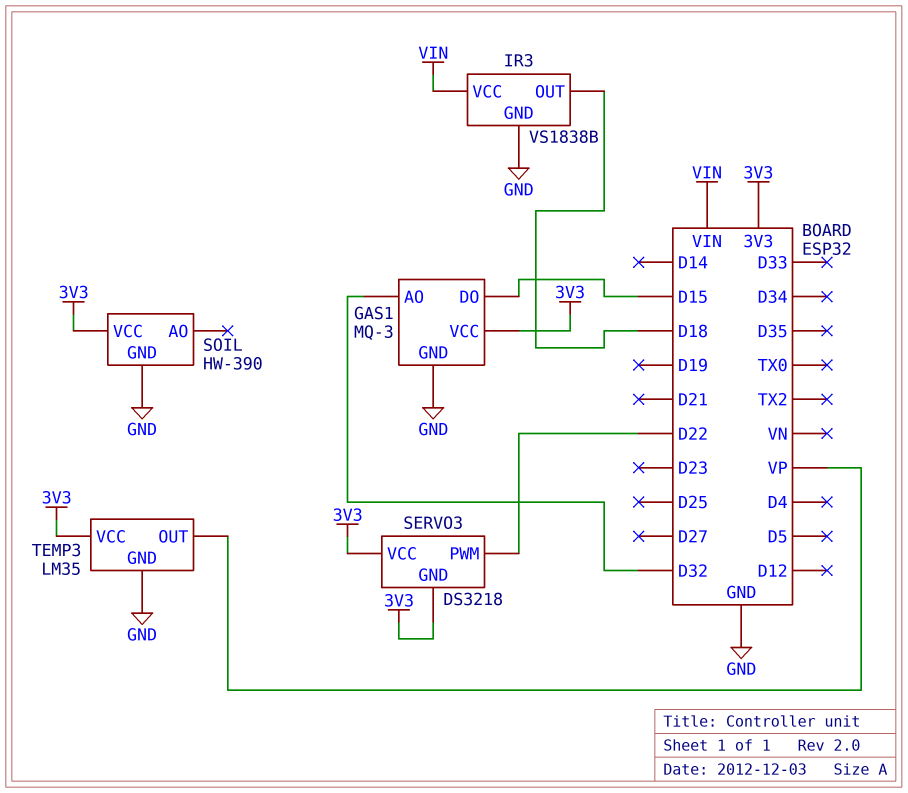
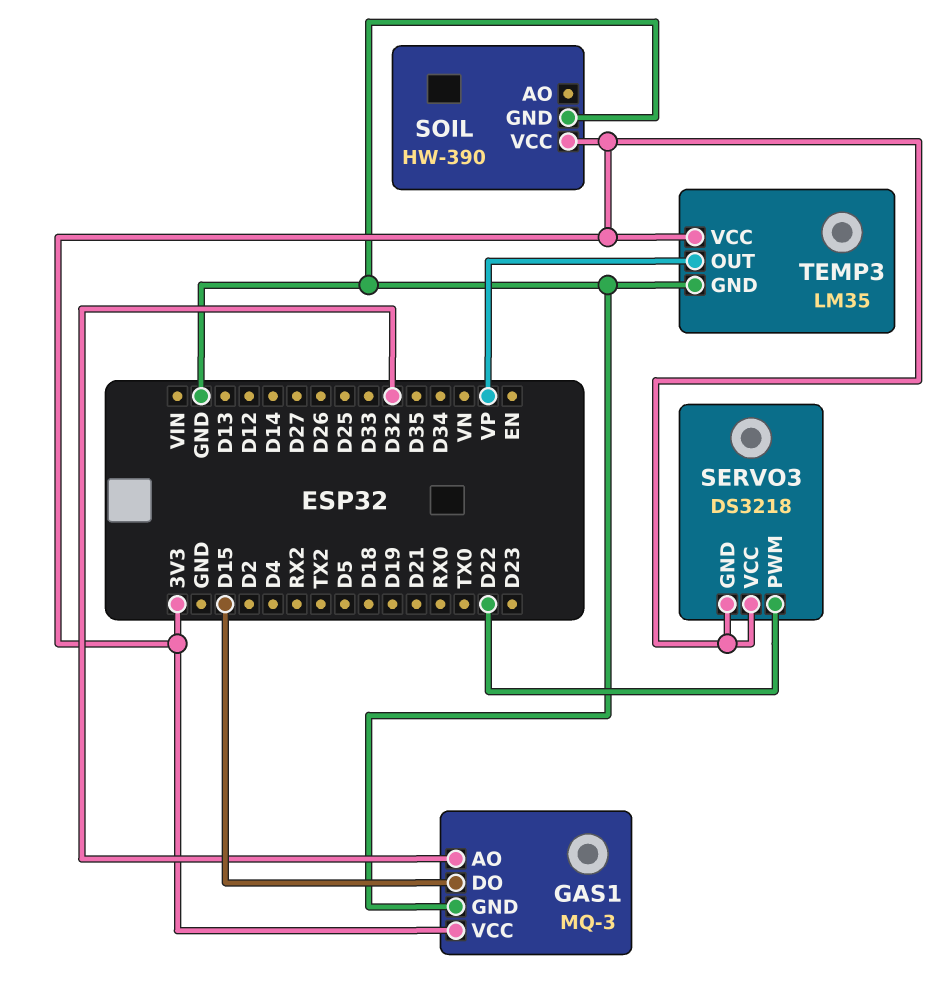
IR3: VS1838B -> none
IR3 pin GND: GND -> none
IR3 pin OUT: D18 -> none
IR3 pin VCC: VIN -> none

